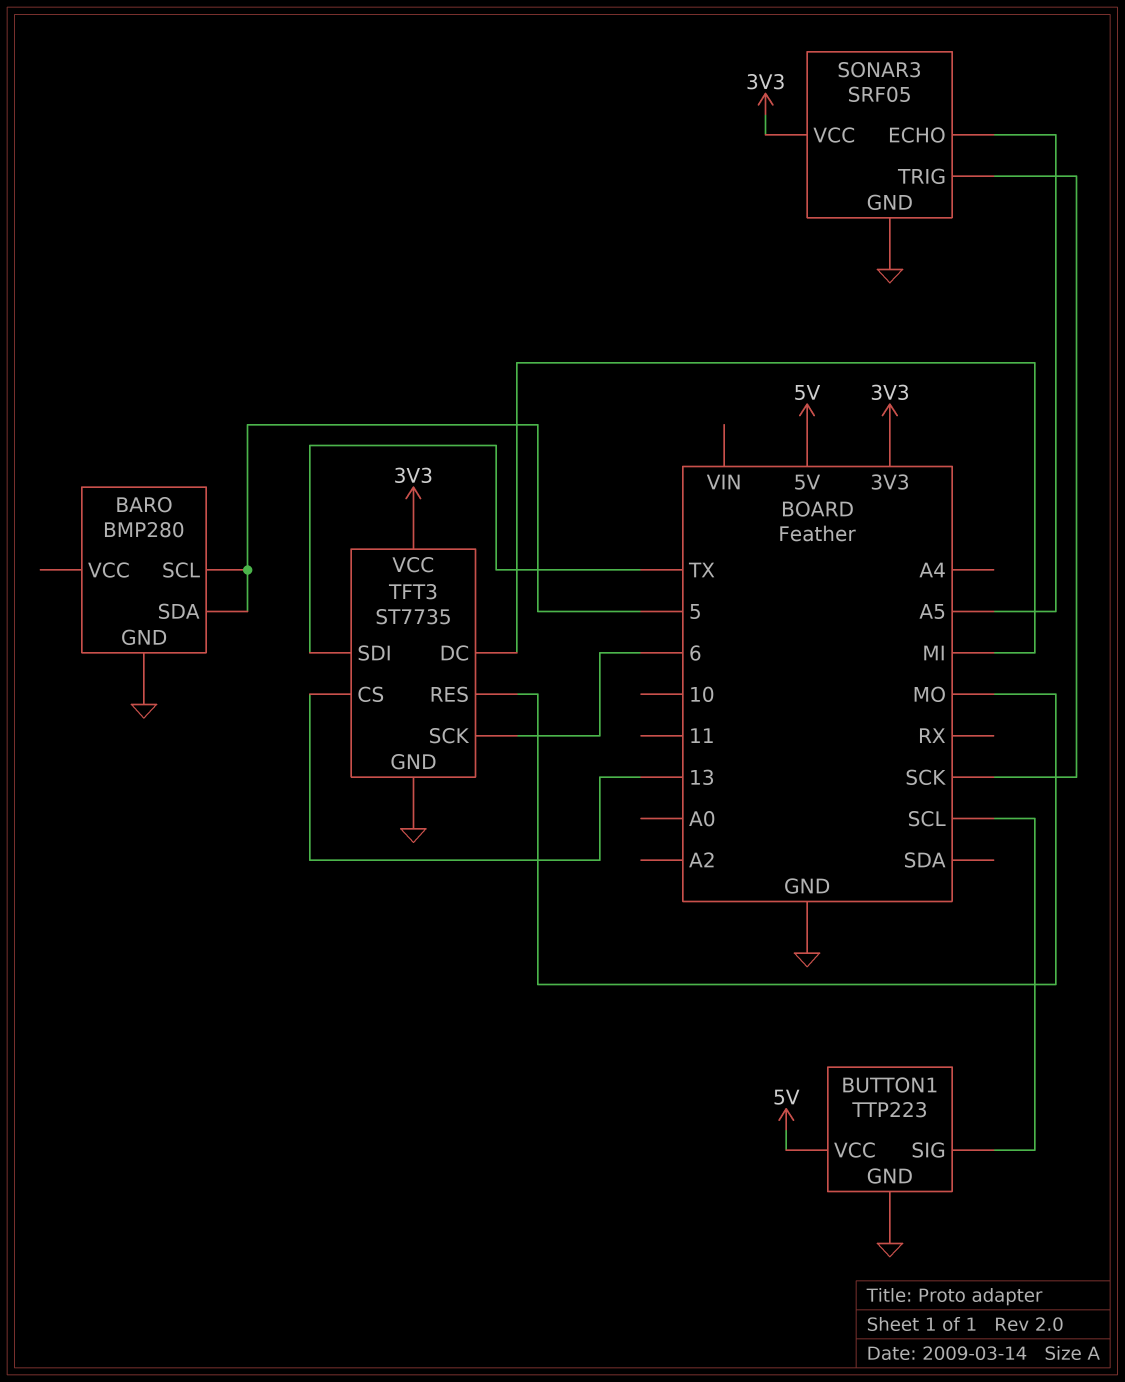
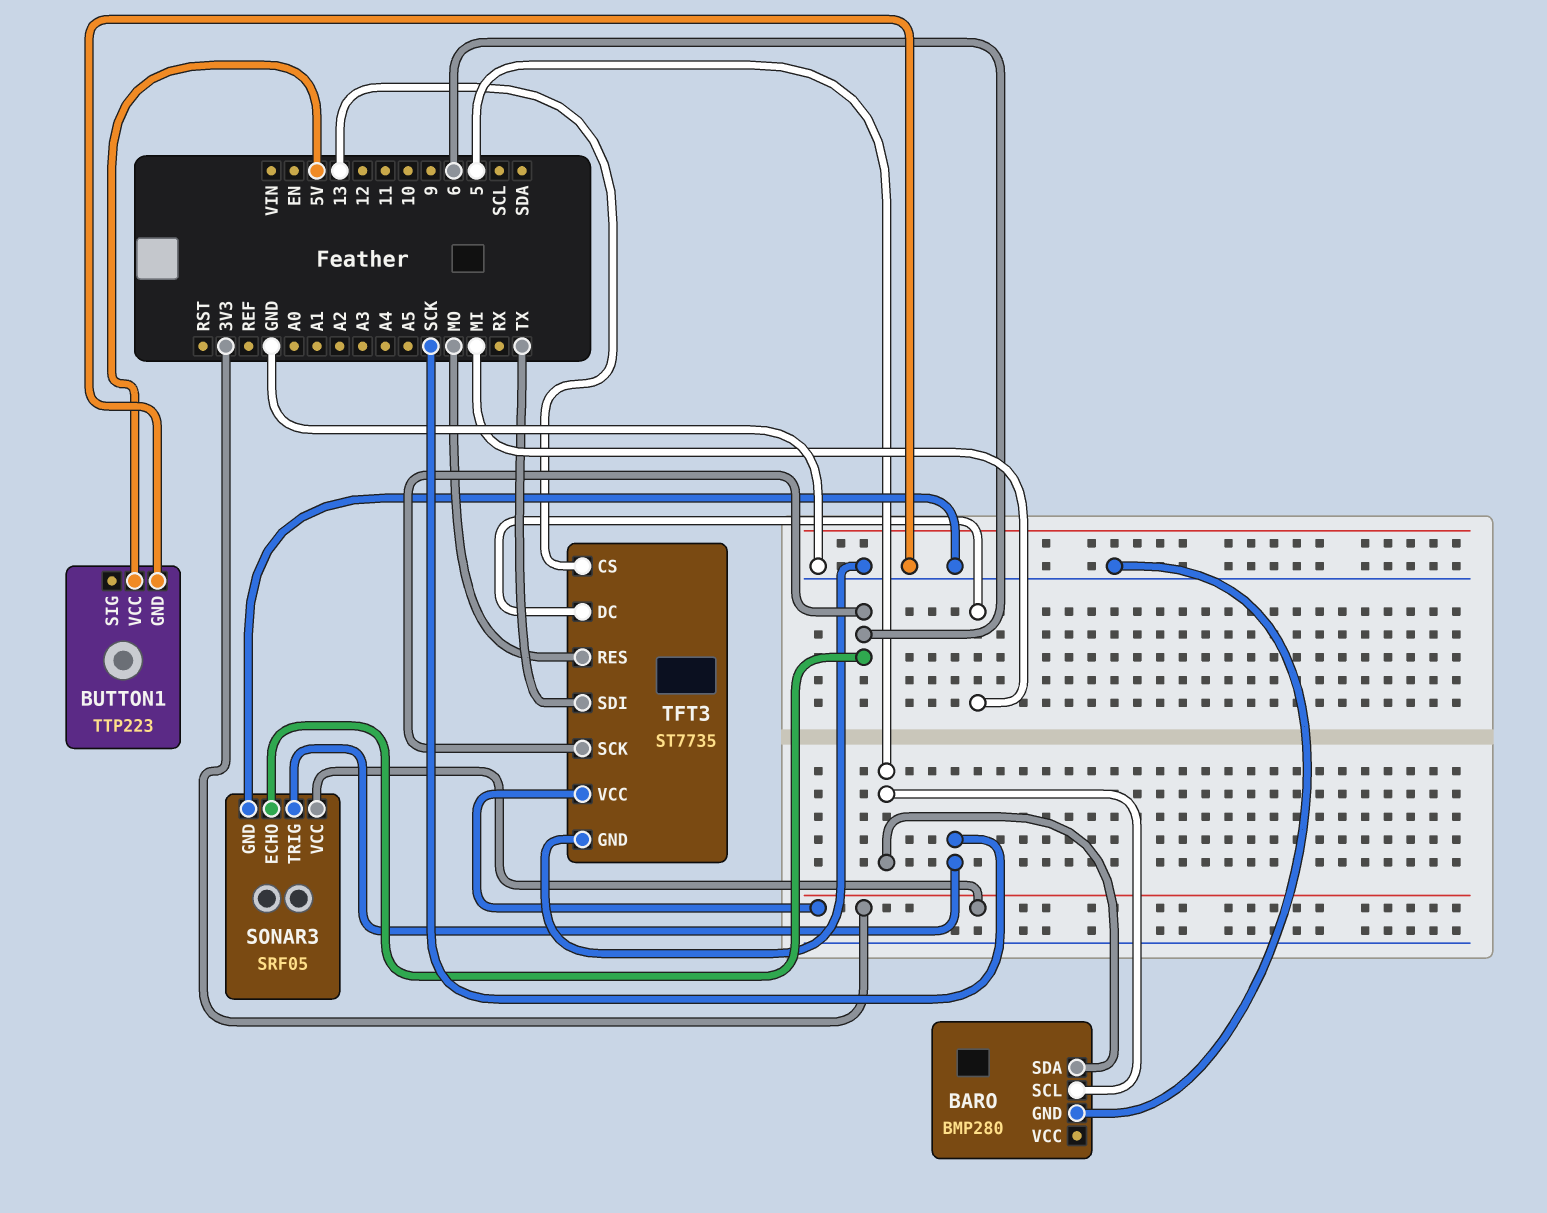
BUTTON1 pin SIG: SCL -> none
SONAR3 pin ECHO: A5 -> 6

